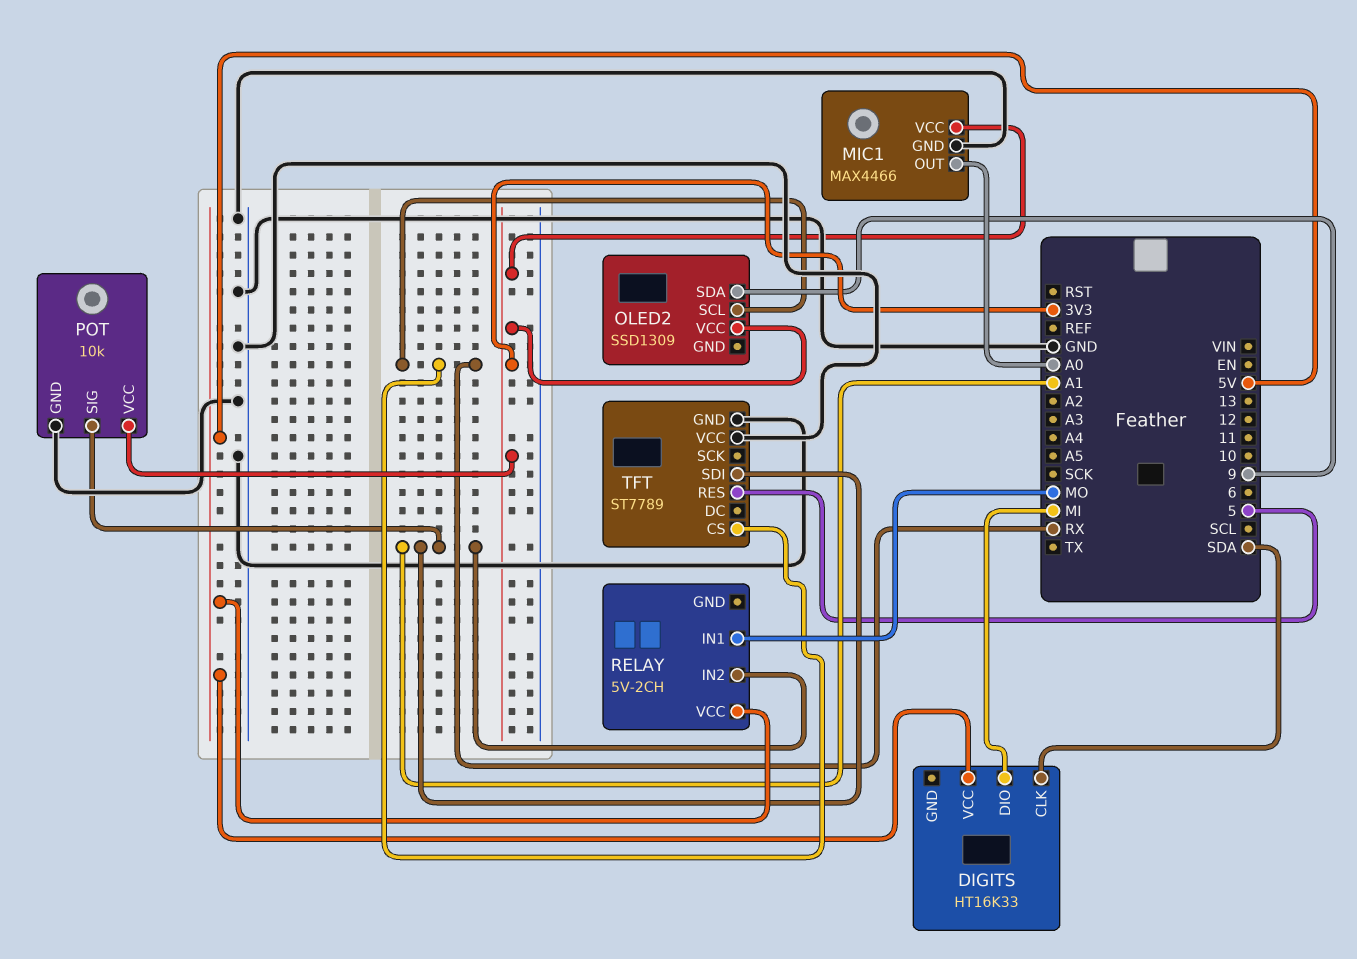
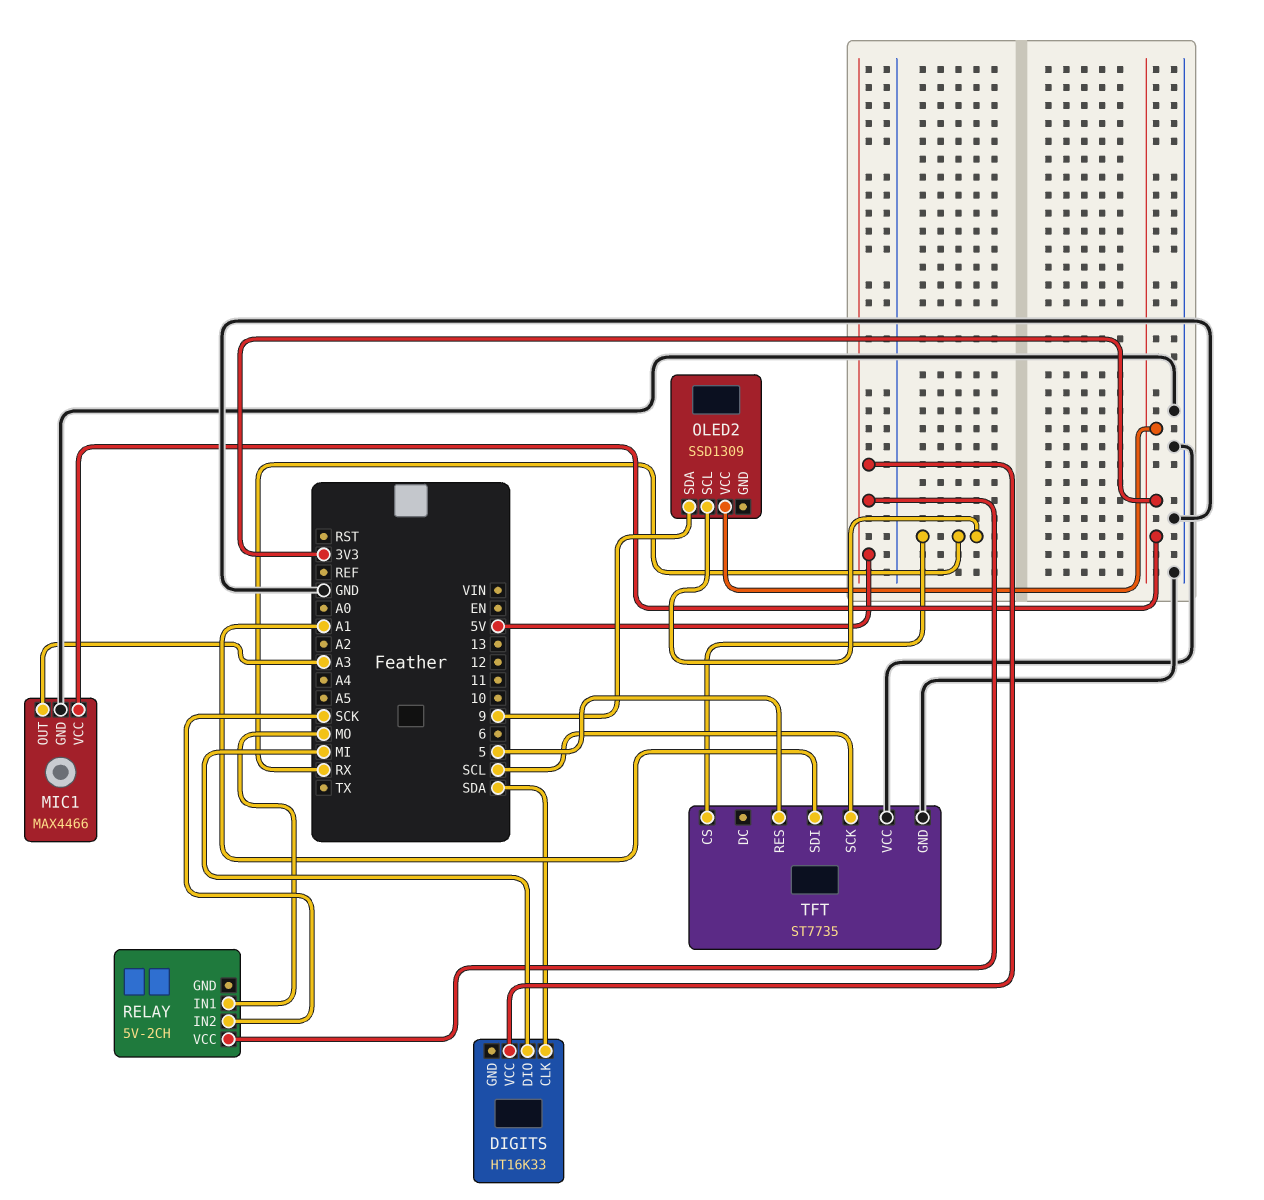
MIC1 pin OUT: A0 -> A3
POT: 10k -> none
POT pin GND: GND -> none
POT pin SIG: A1 -> none
POT pin VCC: 3V3 -> none
RELAY pin IN2: A1 -> SCK
TFT: ST7789 -> ST7735
TFT pin SCK: none -> SCL

